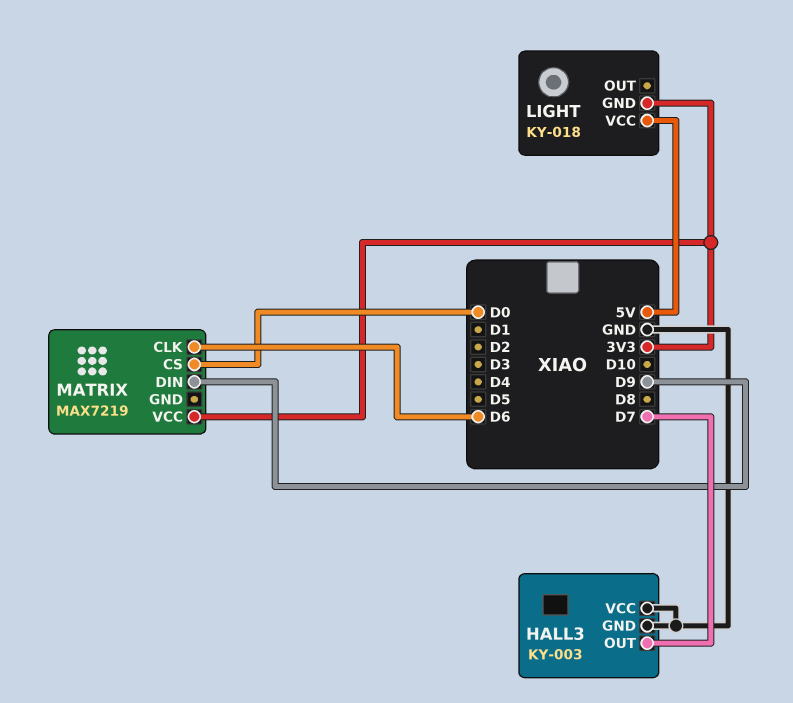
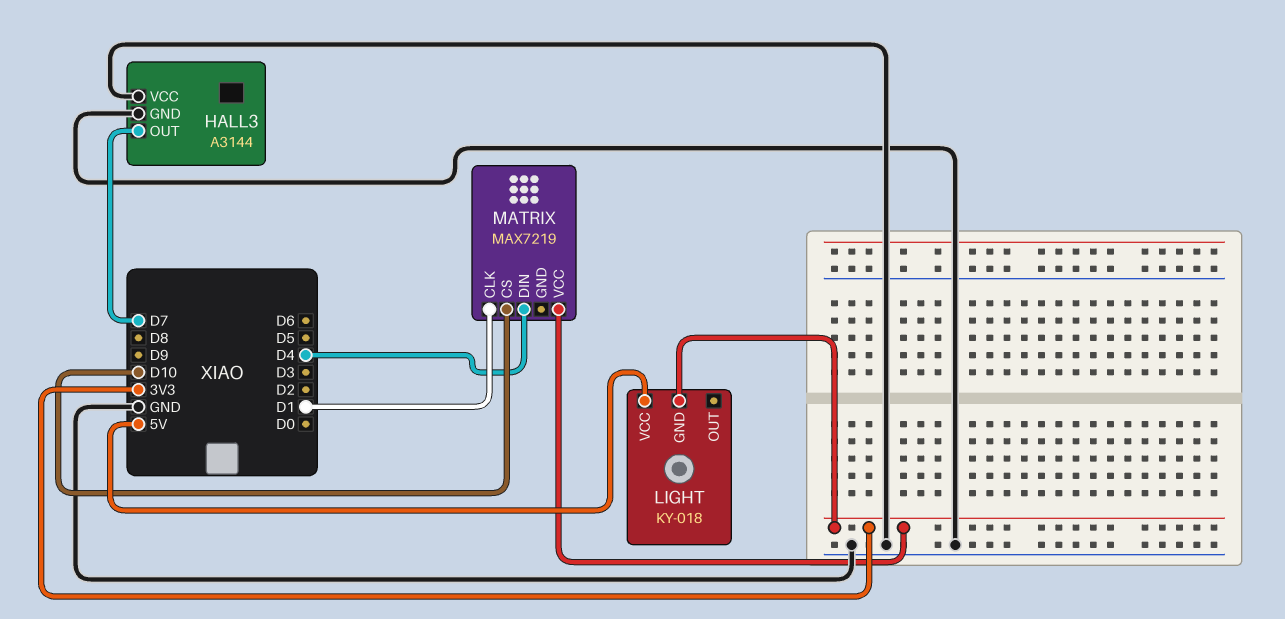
HALL3: KY-003 -> A3144
MATRIX pin CLK: D6 -> D1
MATRIX pin CS: D0 -> D10
MATRIX pin DIN: D9 -> D4

